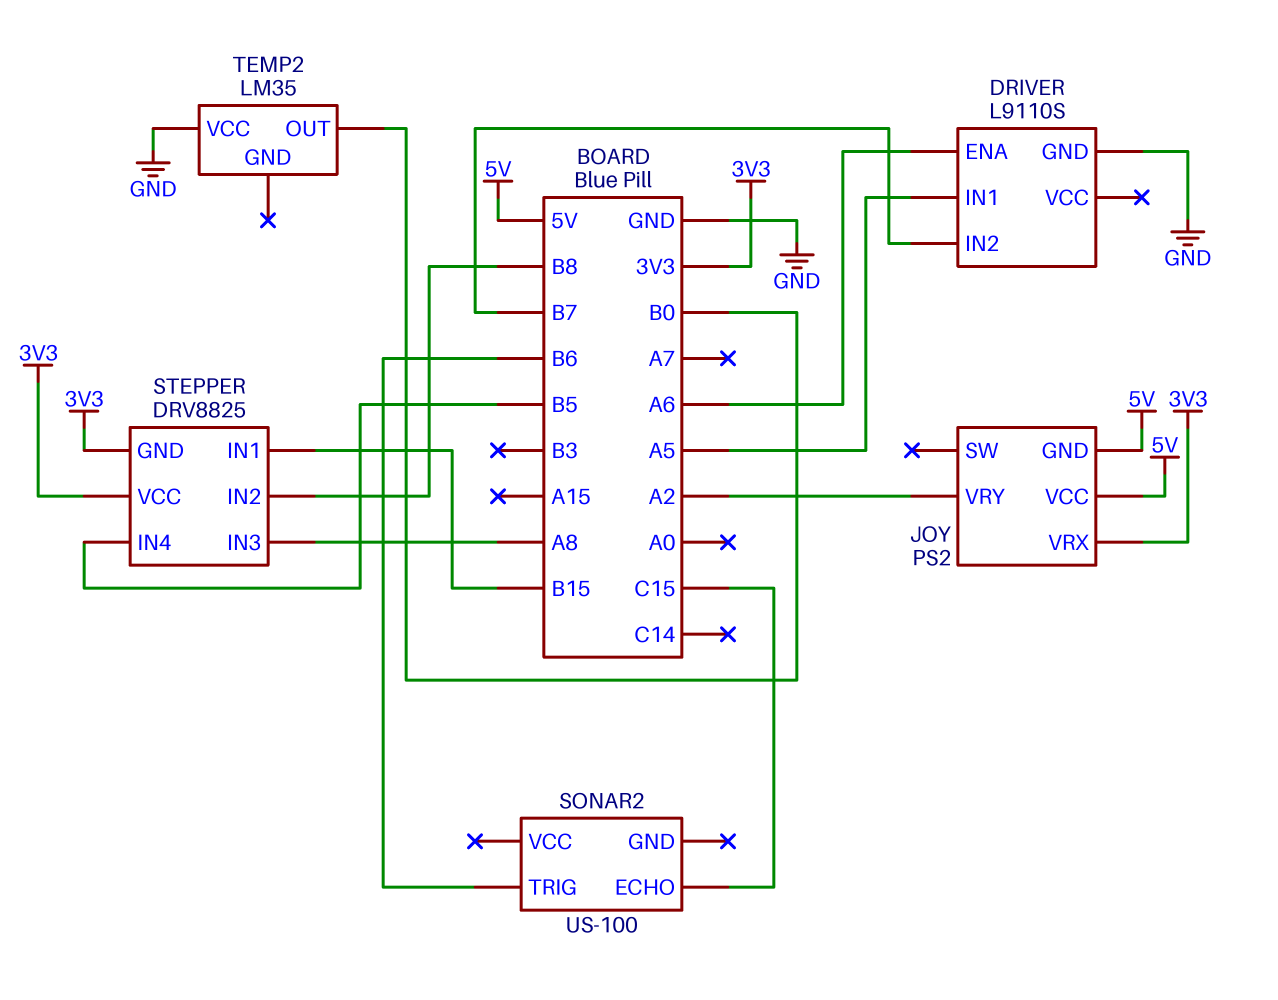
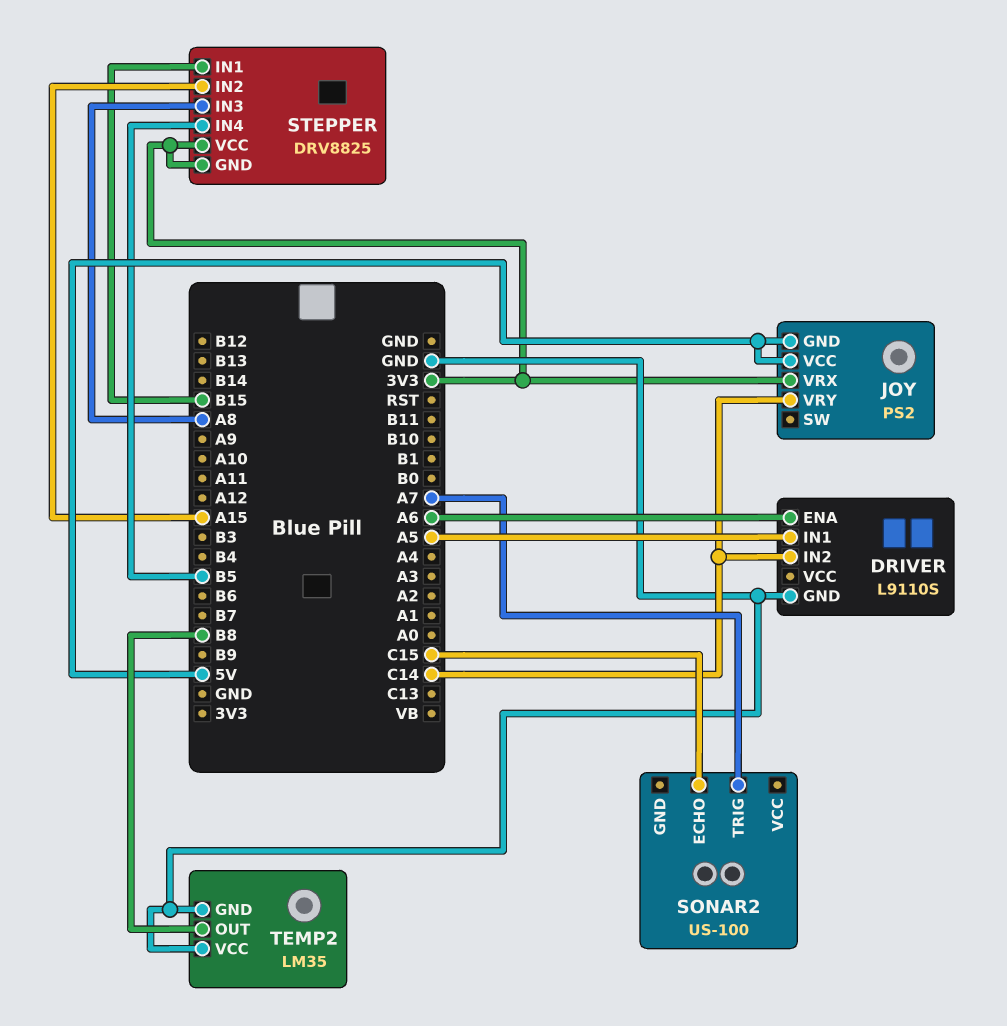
DRIVER pin IN2: B7 -> C14
JOY pin VRY: A2 -> C14
SONAR2 pin TRIG: B6 -> A7
STEPPER pin IN2: B8 -> A15
TEMP2 pin GND: none -> GND
TEMP2 pin OUT: B0 -> B8

